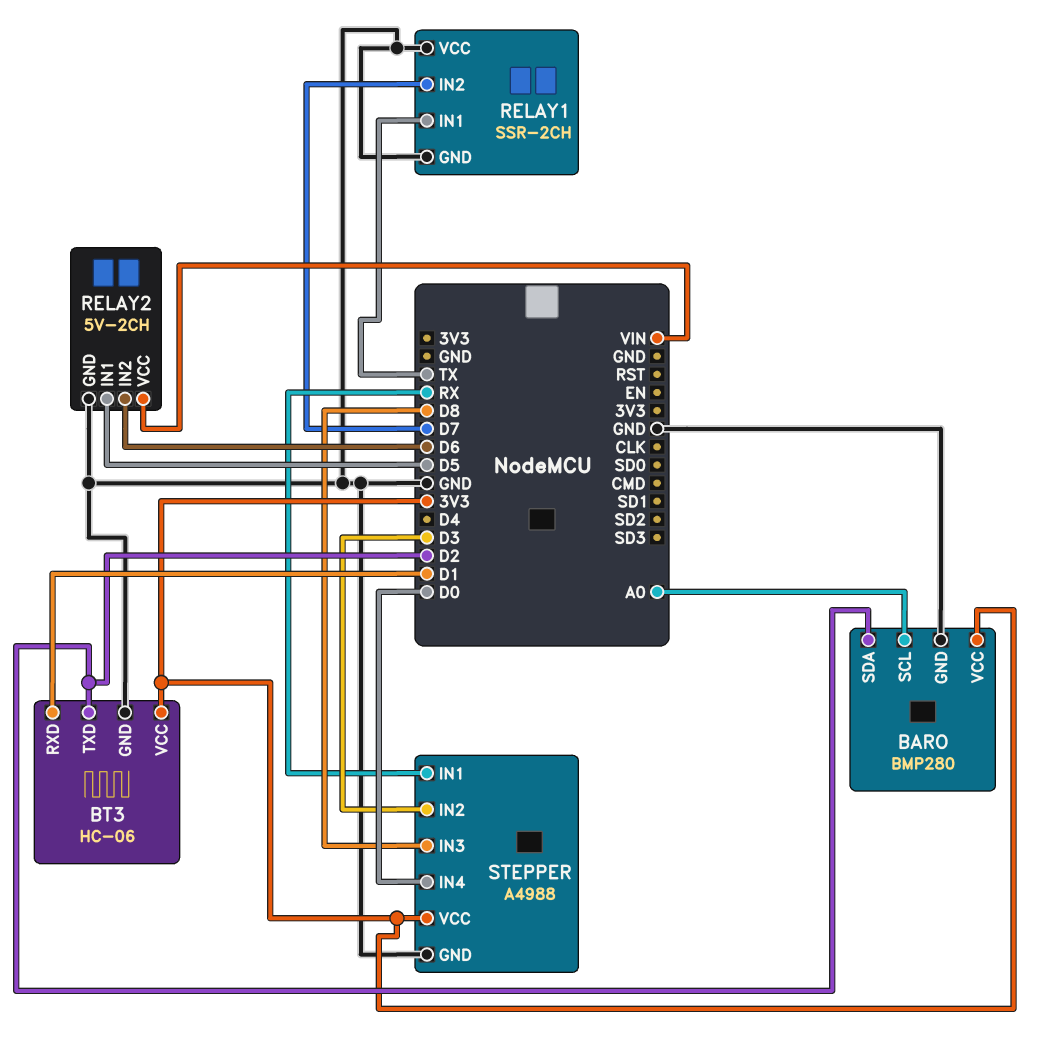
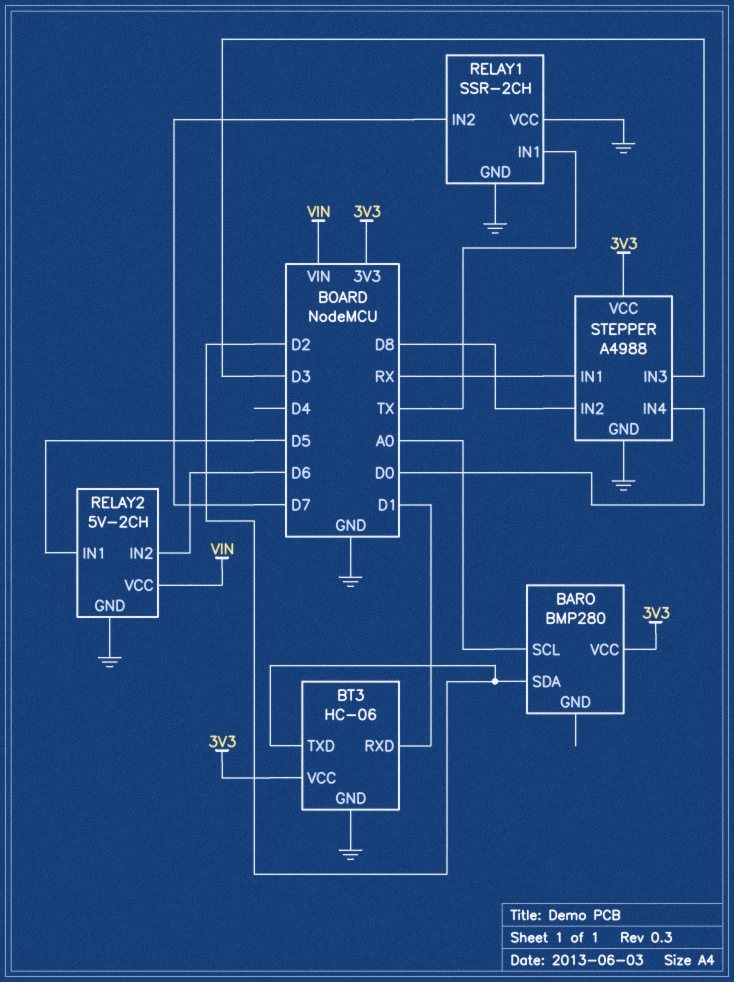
BARO pin GND: GND -> none
STEPPER pin IN2: D3 -> D8
STEPPER pin IN3: D8 -> D3

